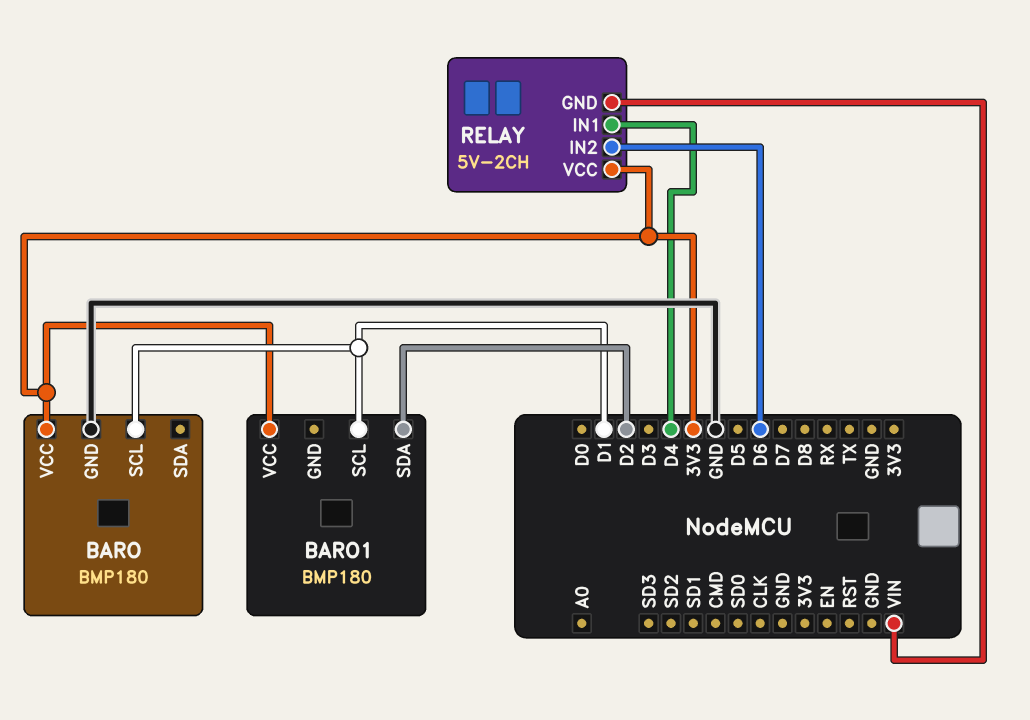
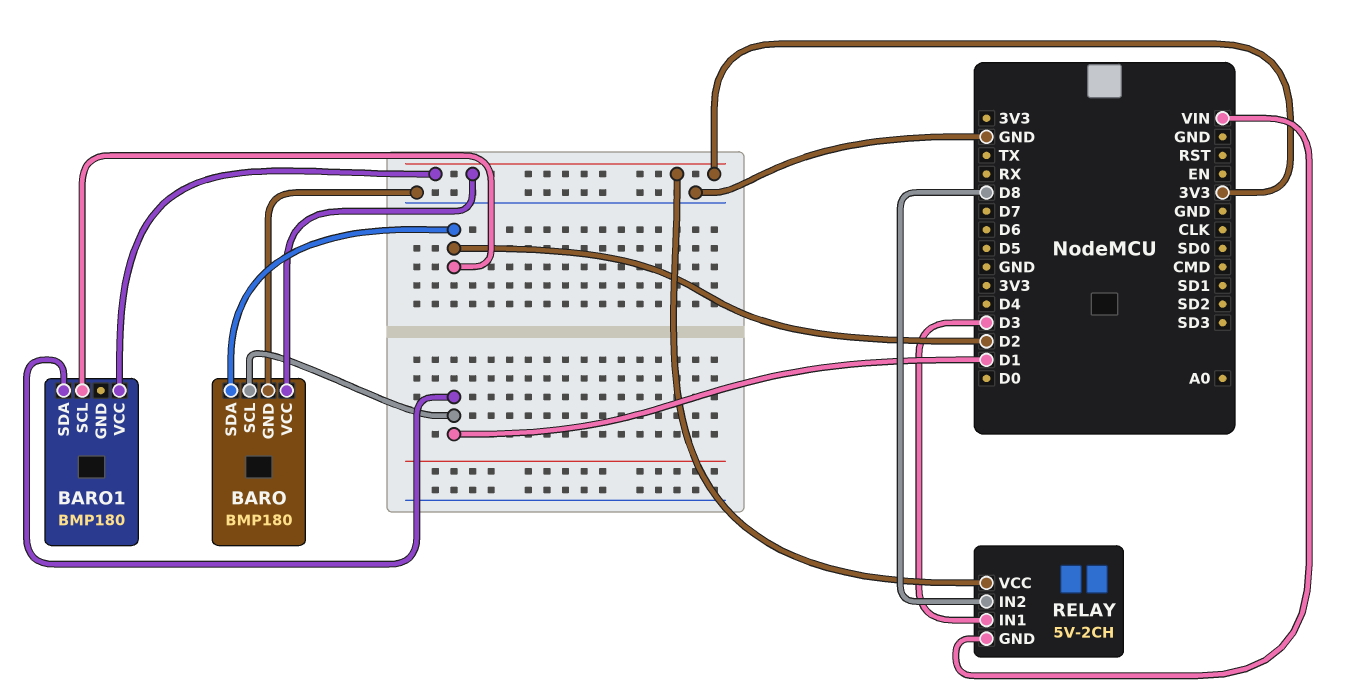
BARO pin SDA: none -> D2
BARO1 pin SCL: D1 -> D2
BARO1 pin SDA: D2 -> D1
RELAY pin IN1: D4 -> D3
RELAY pin IN2: D6 -> D8

